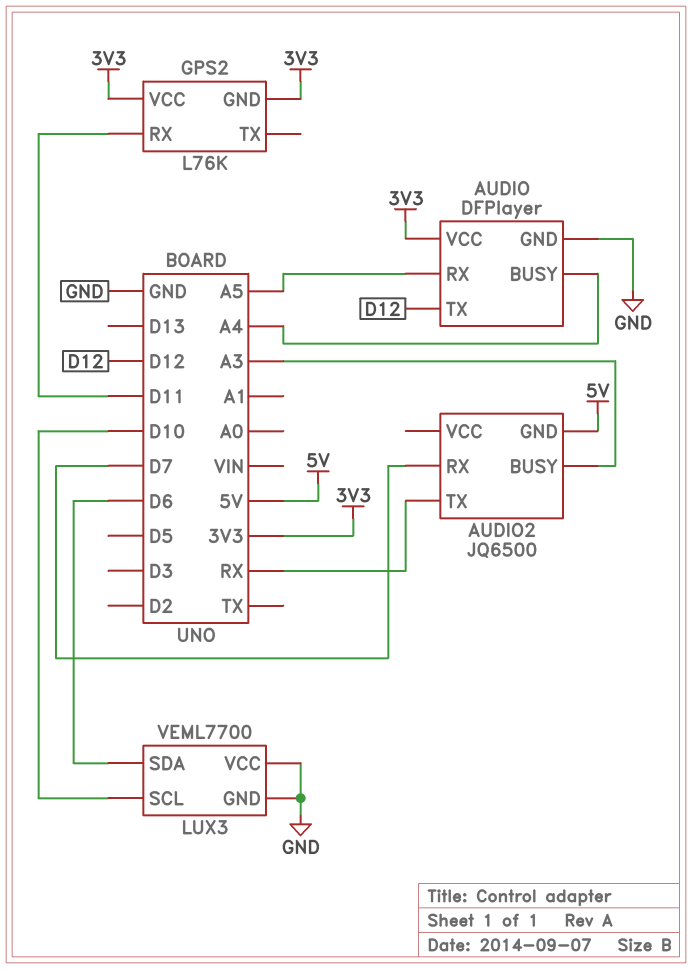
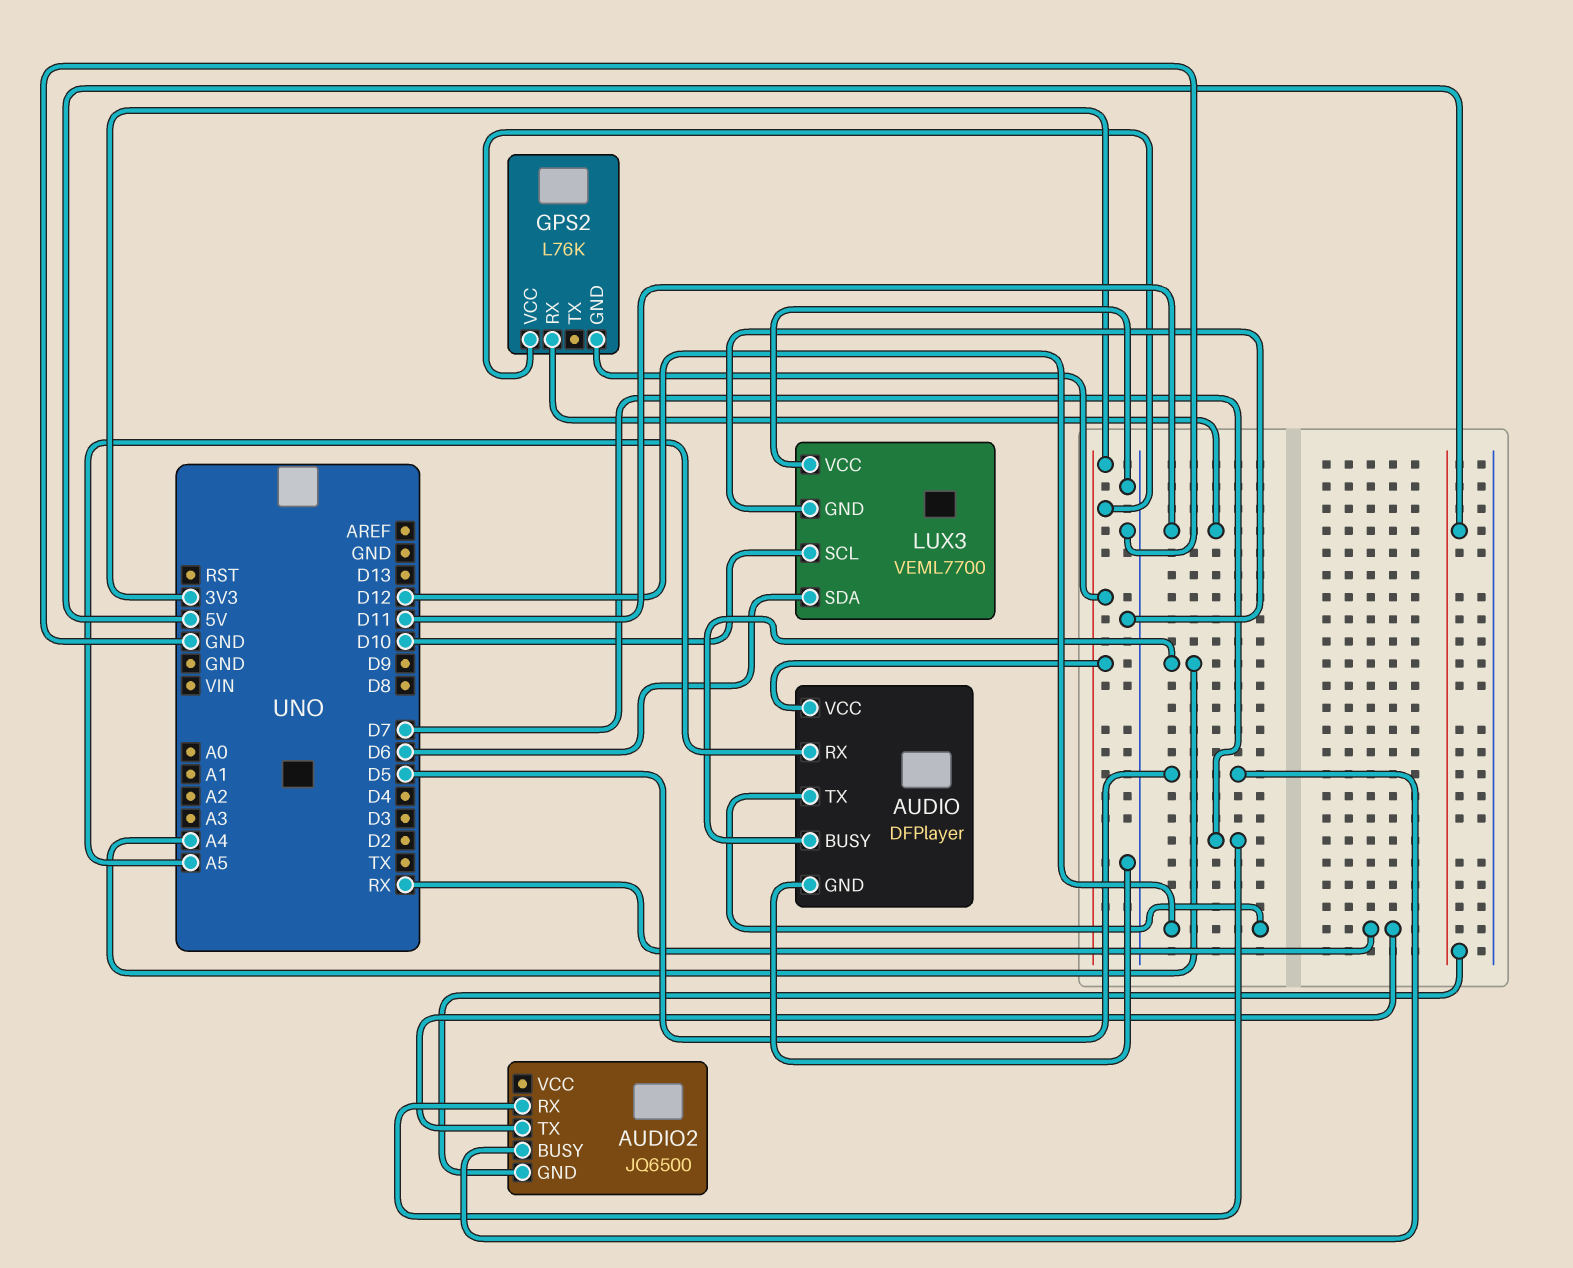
AUDIO2 pin BUSY: A3 -> D5

